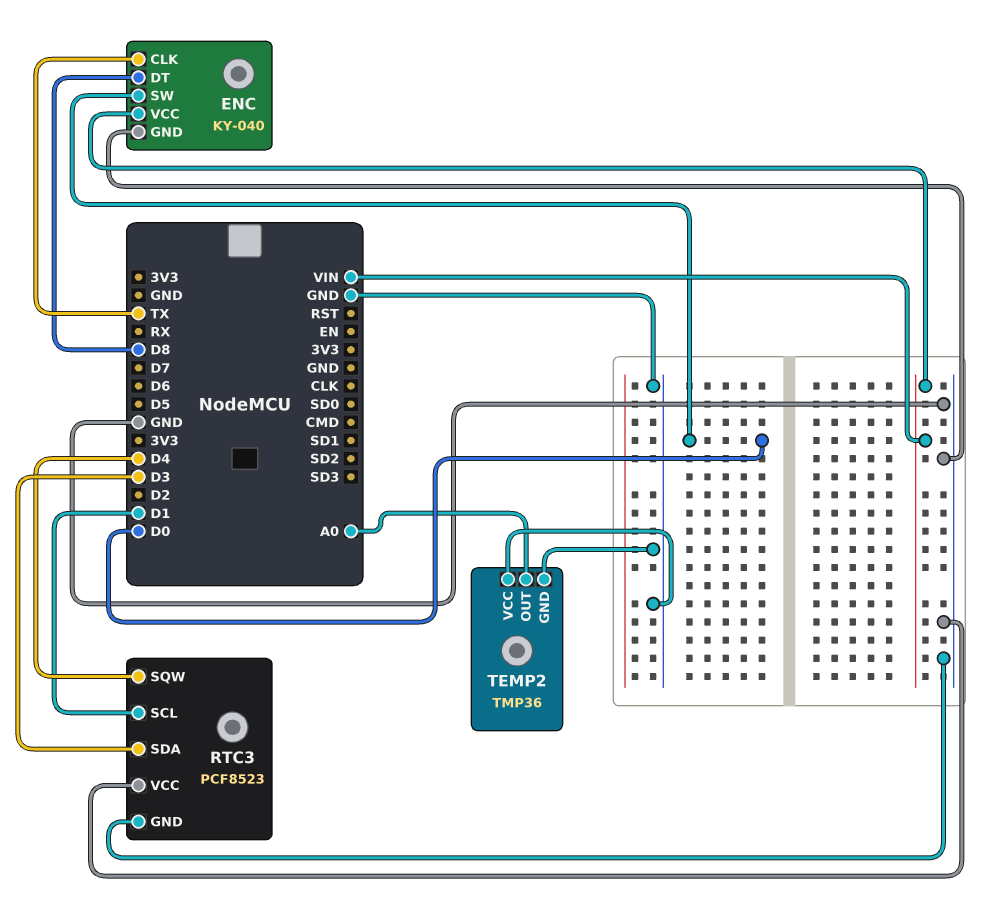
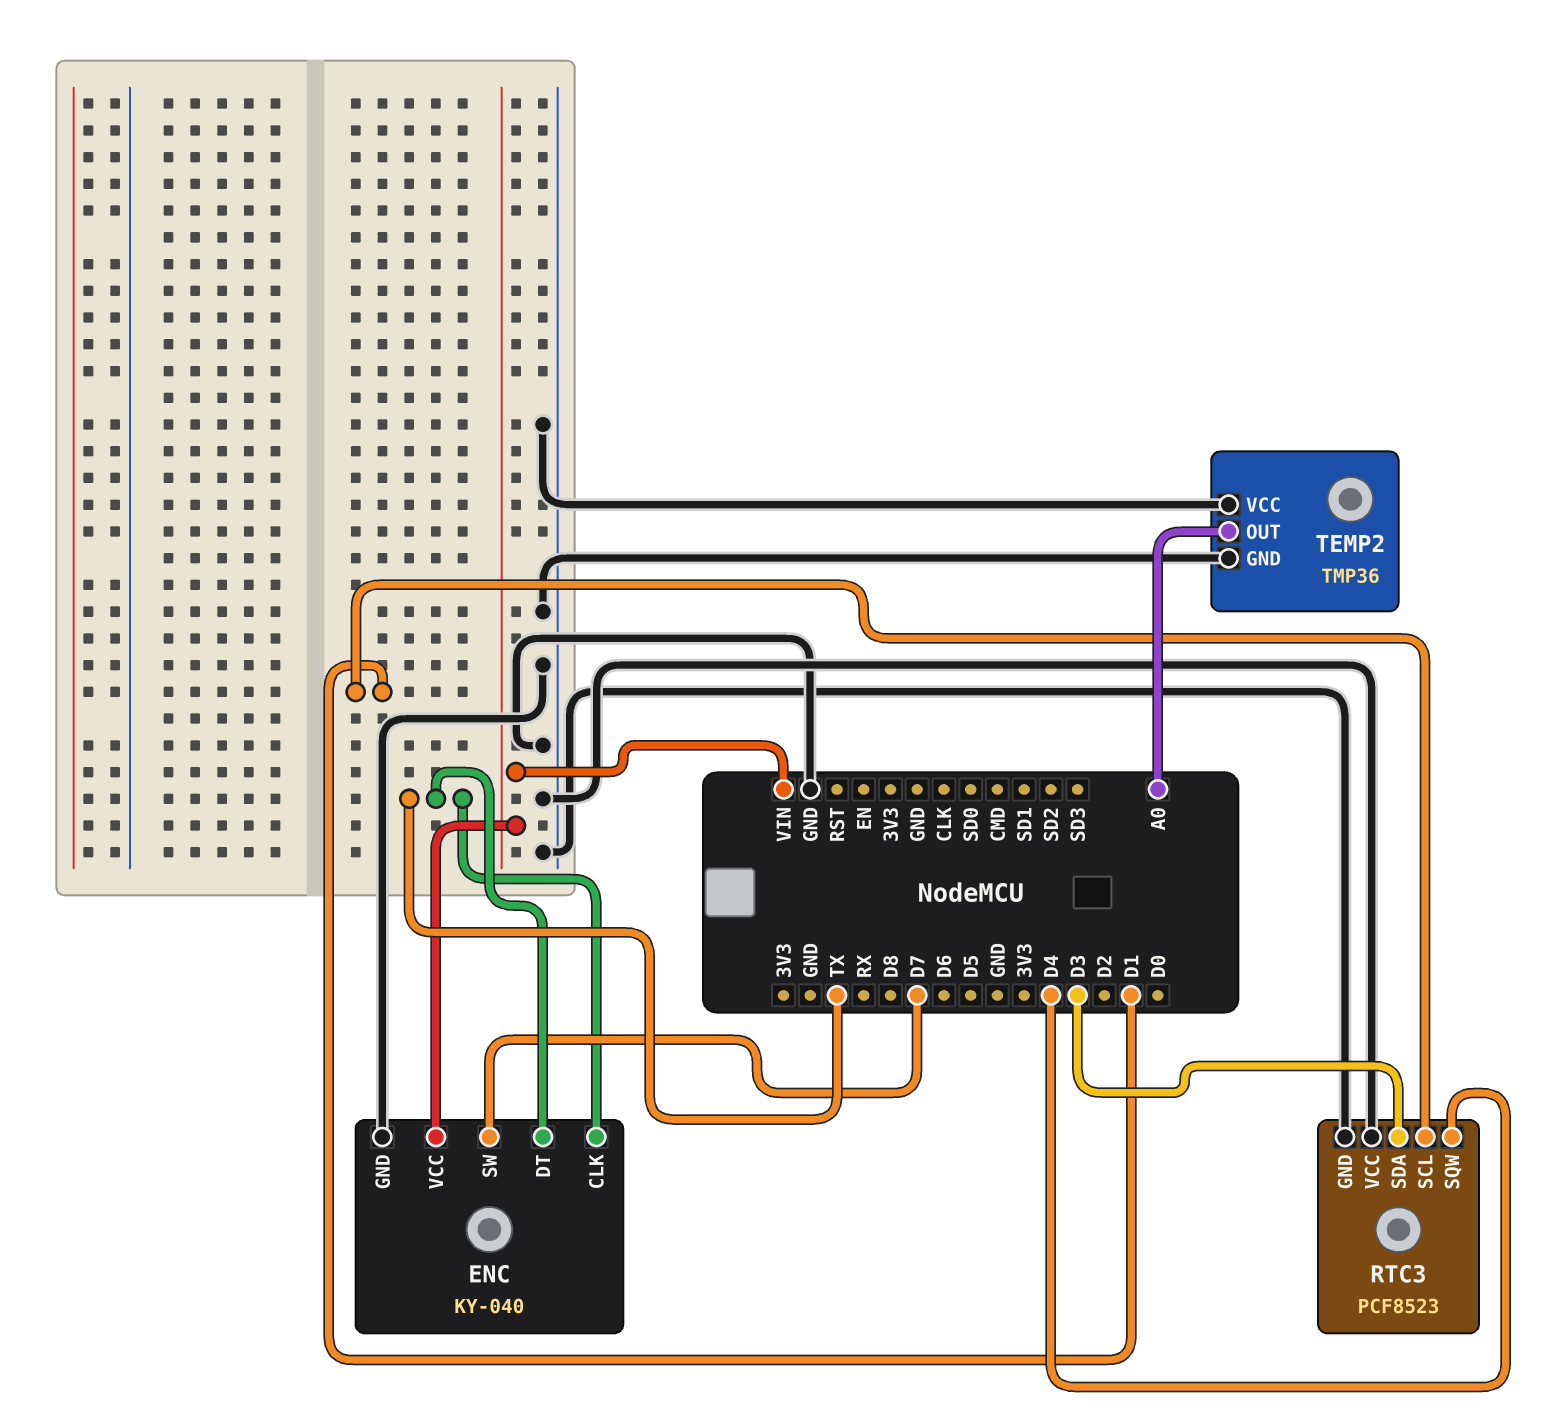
ENC pin DT: D8 -> TX
ENC pin SW: D0 -> D7

